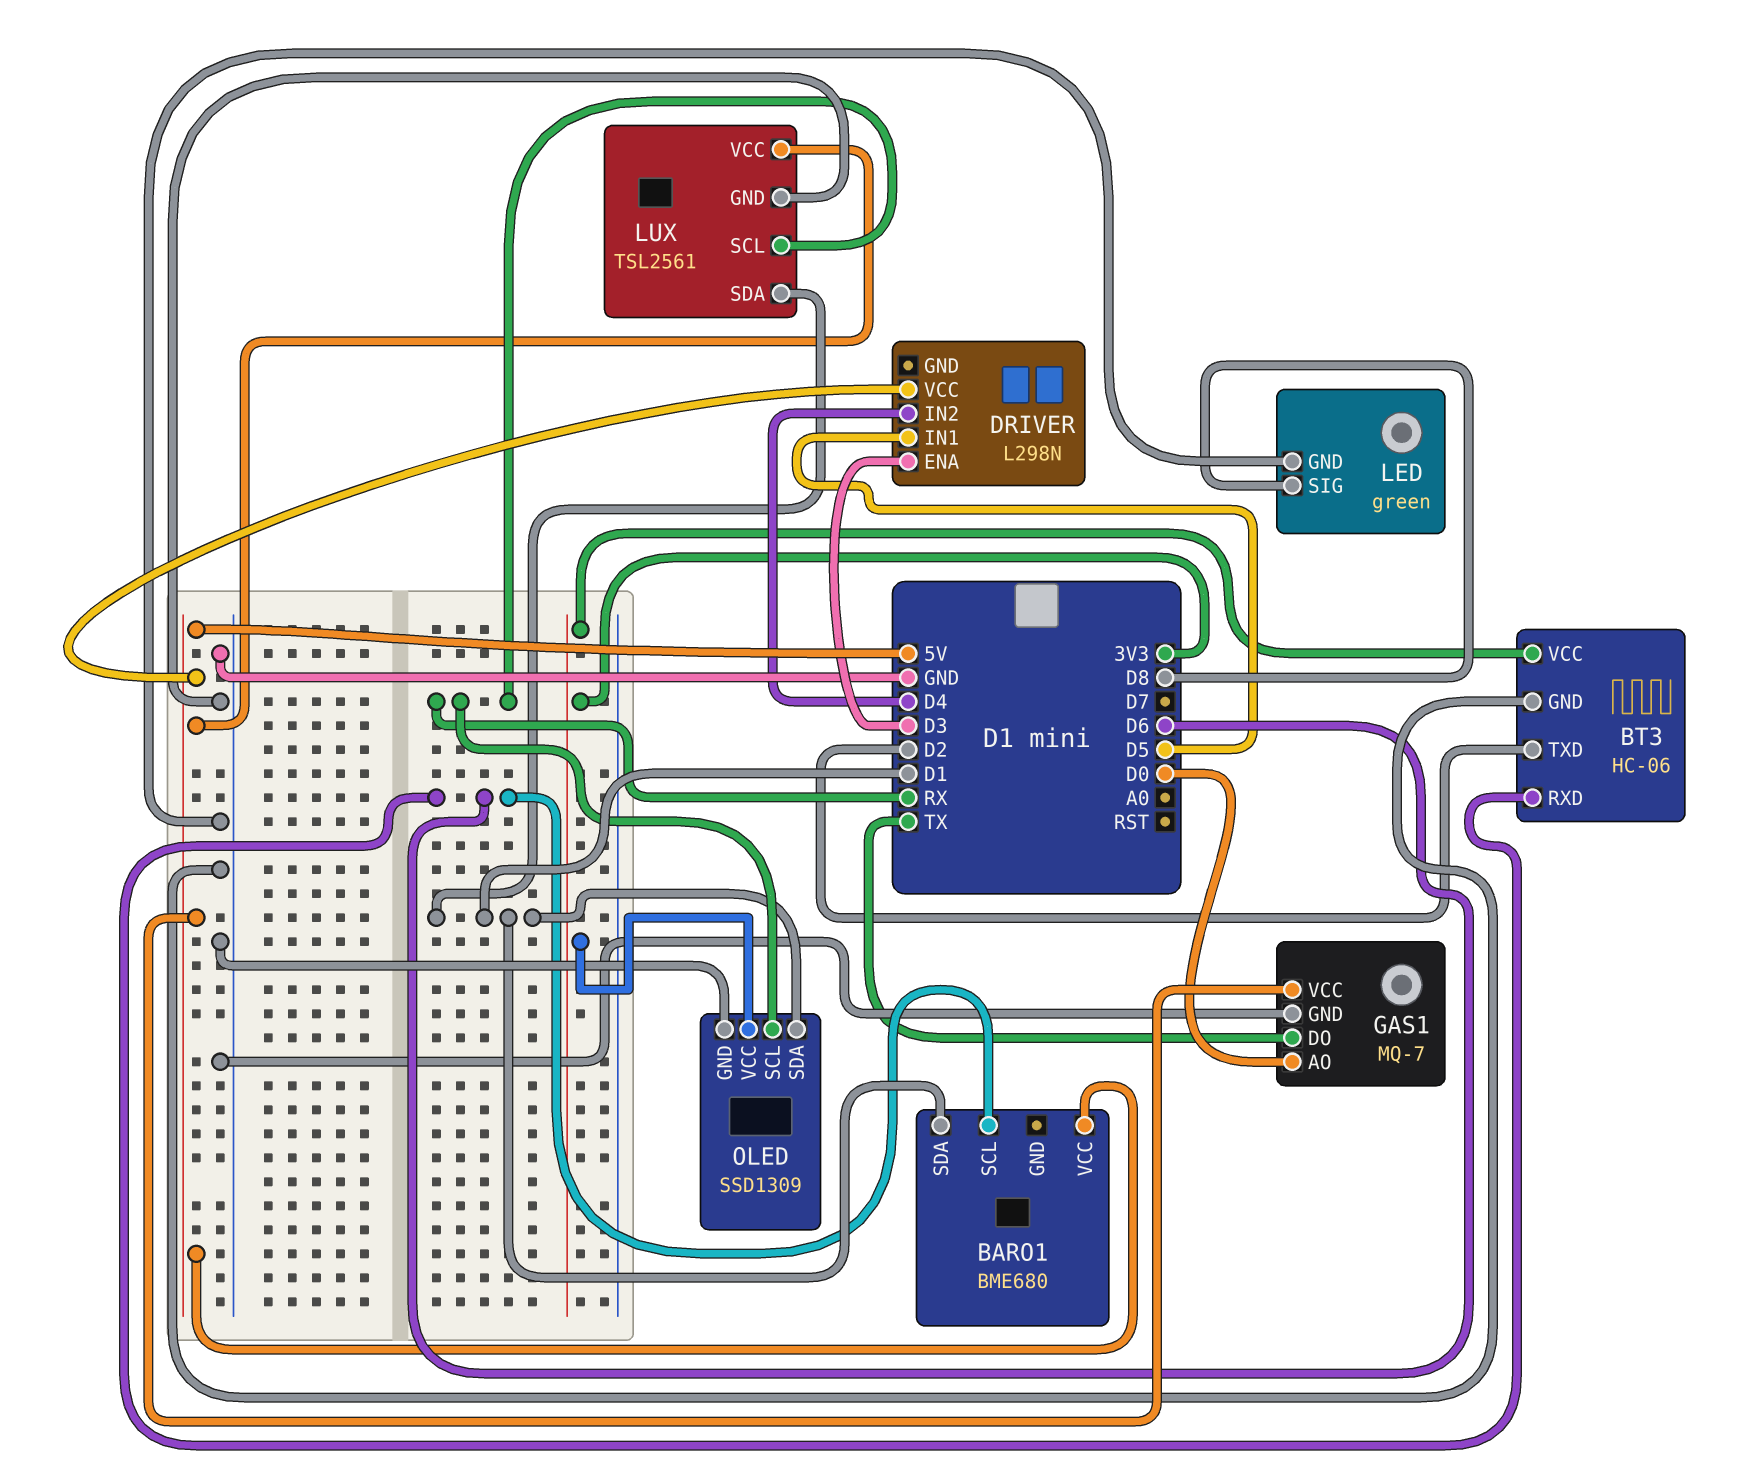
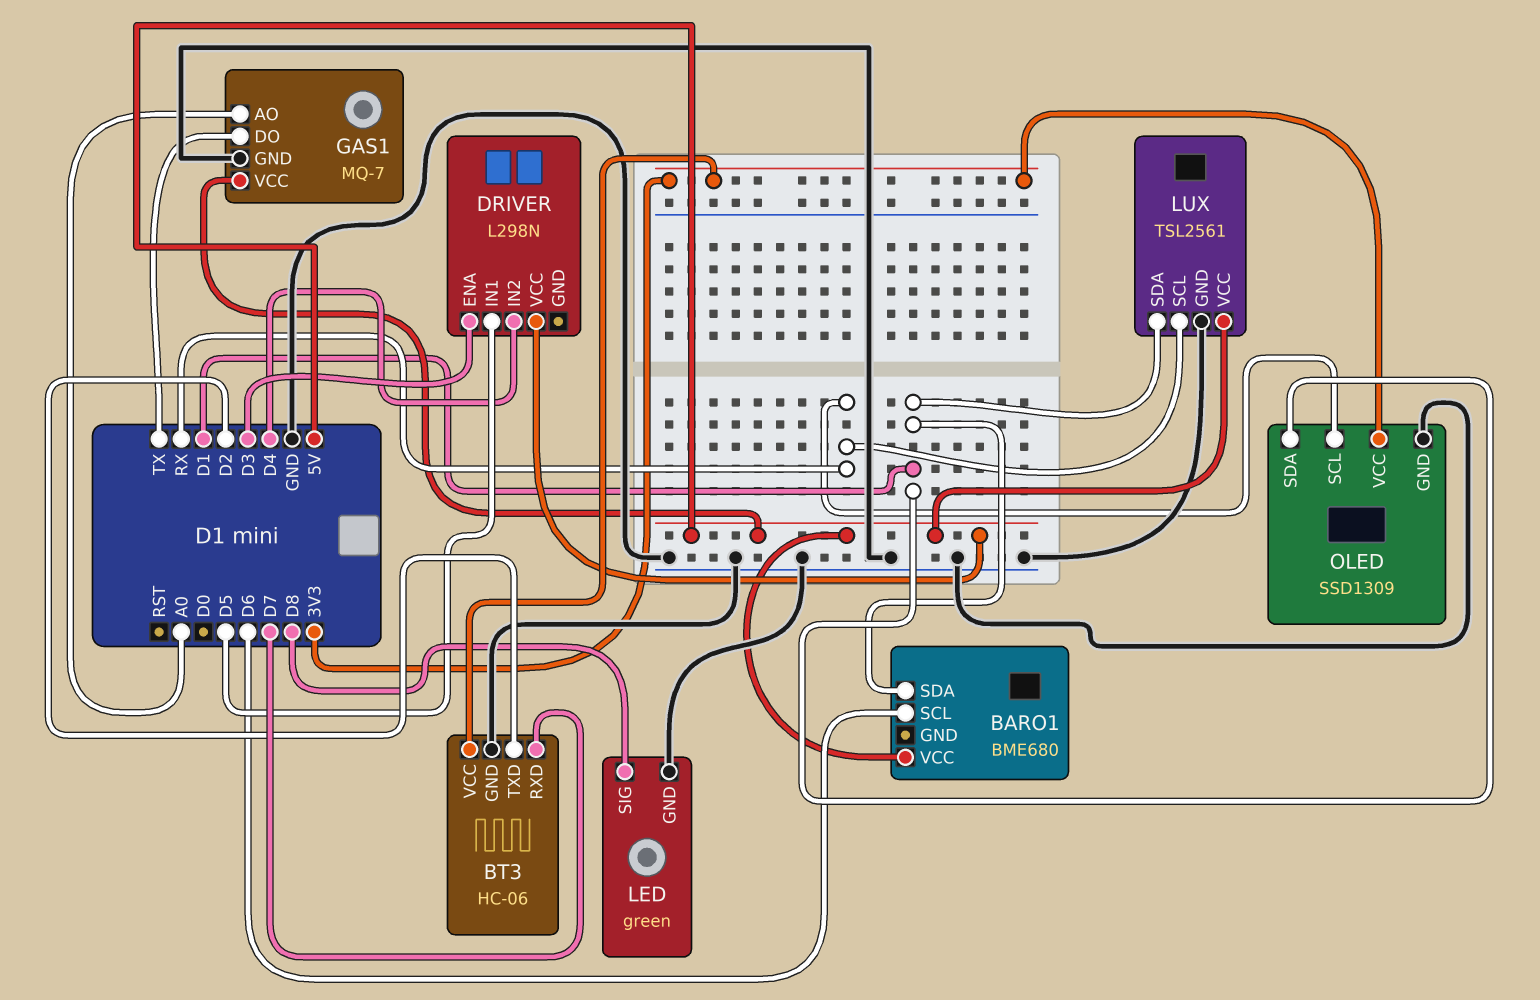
BT3 pin RXD: D6 -> D7
GAS1 pin AO: D0 -> A0

